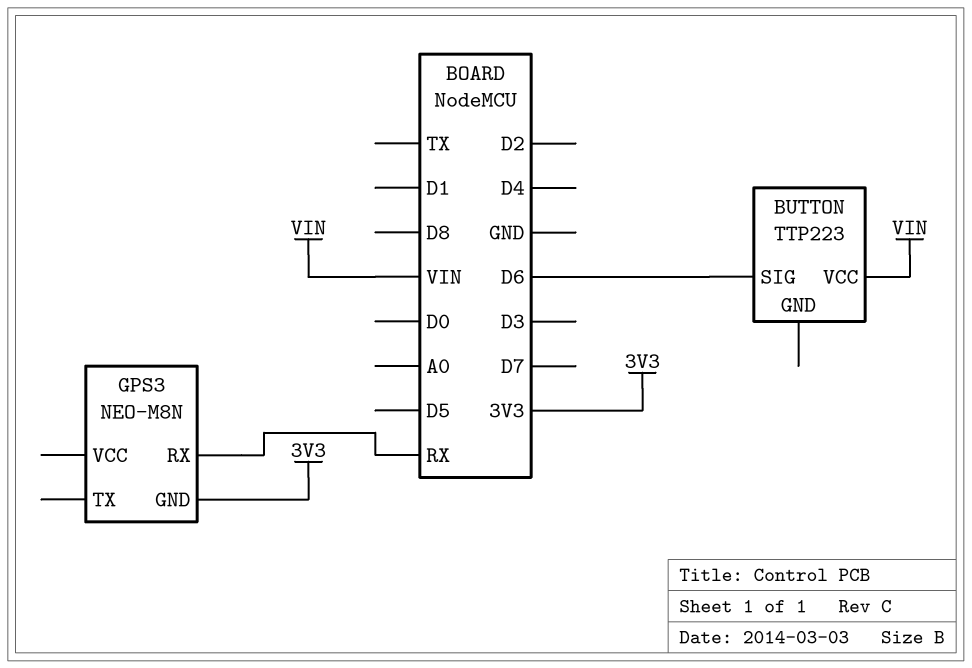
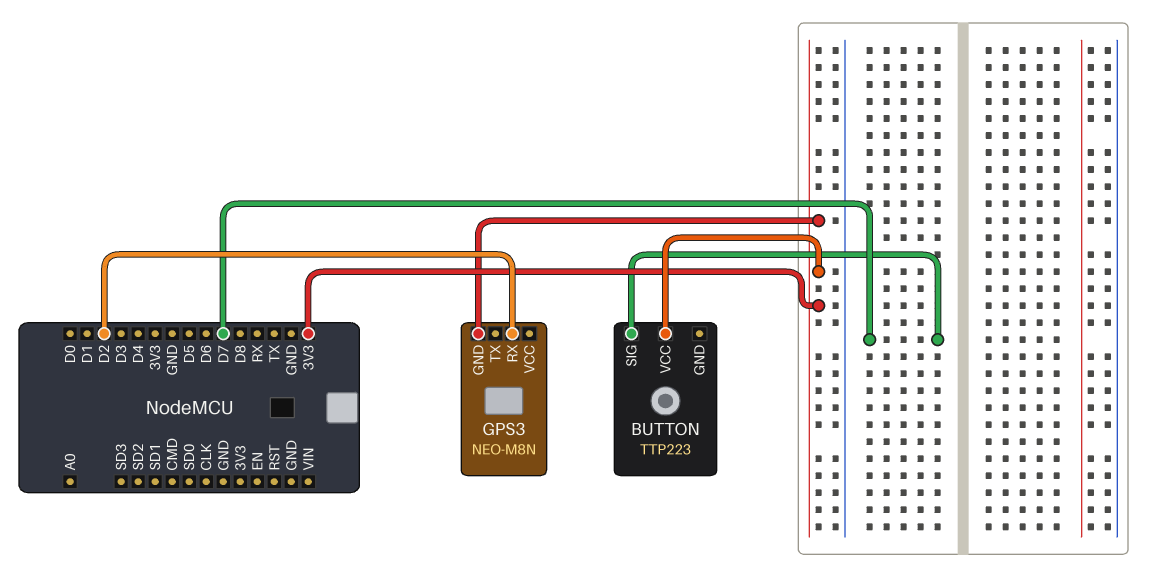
BUTTON pin SIG: D6 -> D7
BUTTON pin VCC: VIN -> 3V3
GPS3 pin RX: RX -> D2

